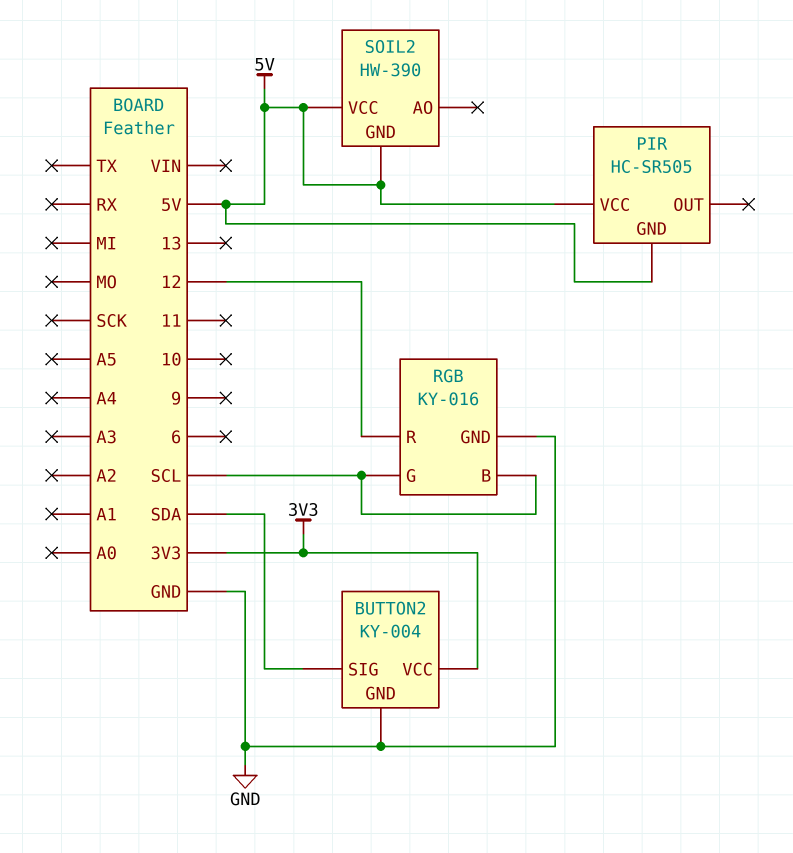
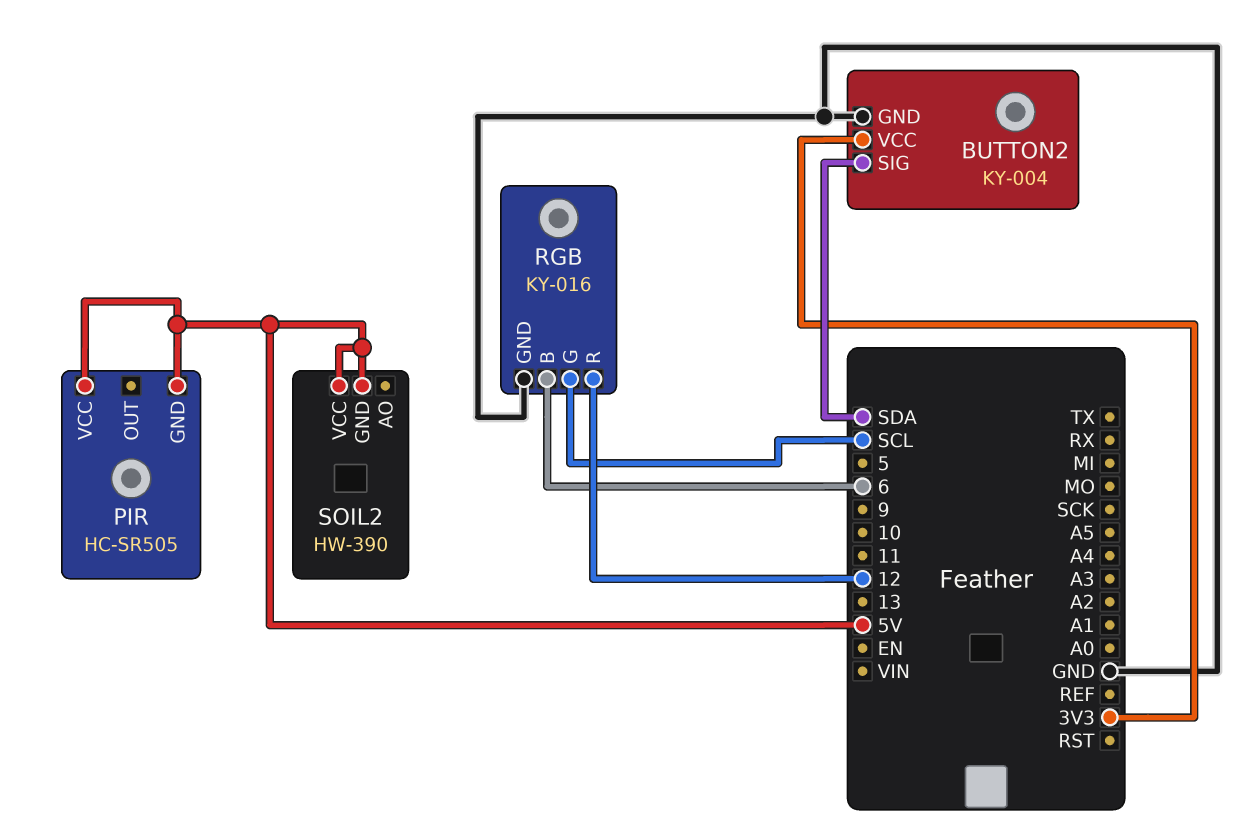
RGB pin B: SCL -> 6

